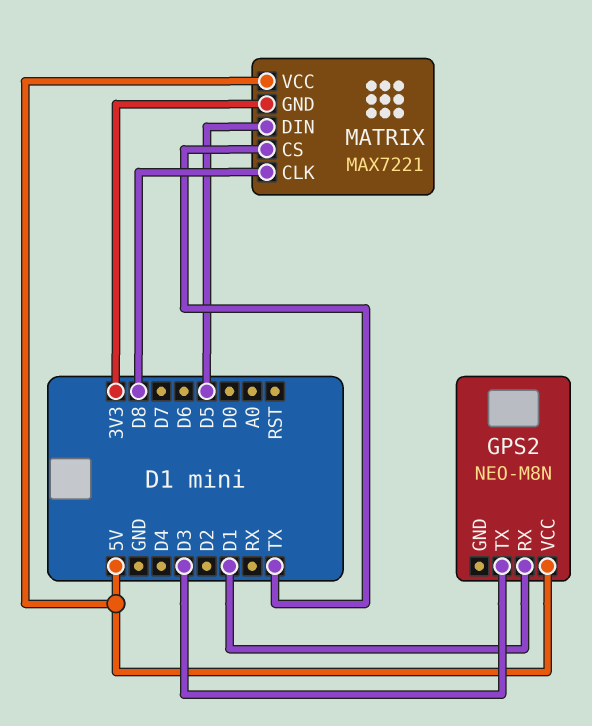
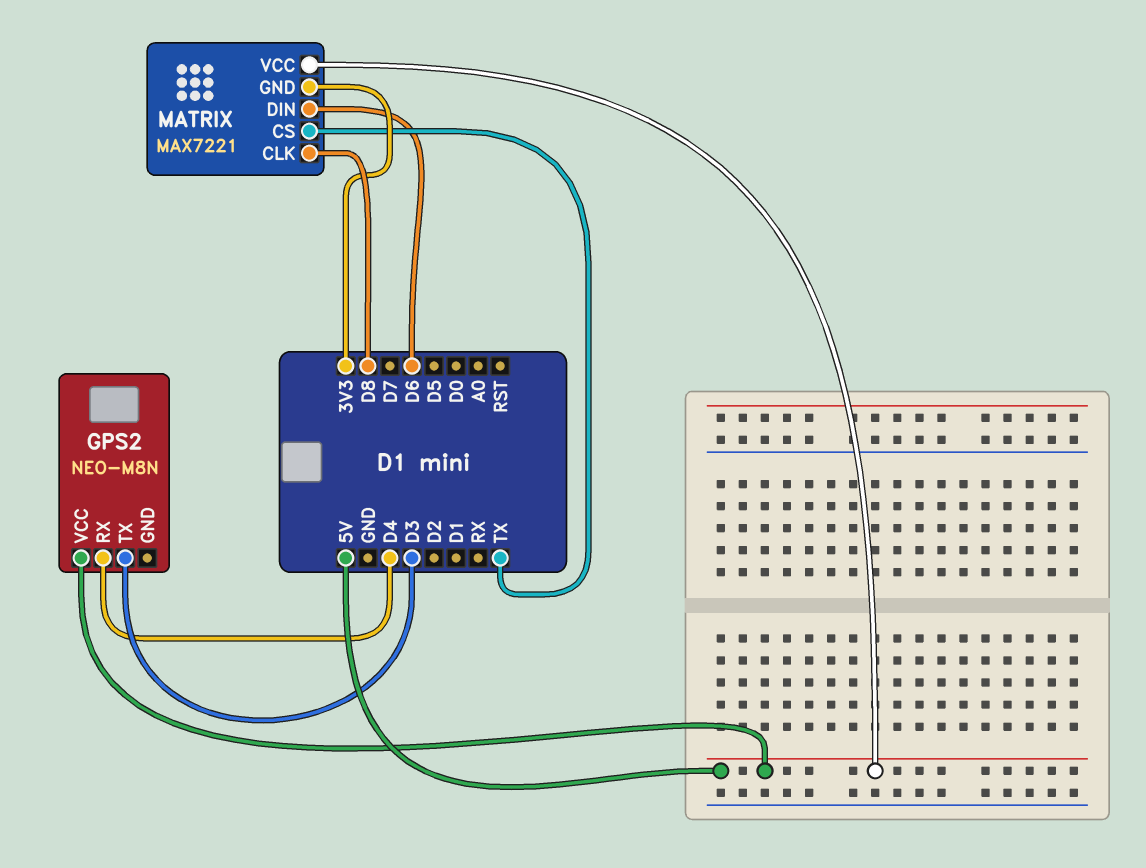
GPS2 pin RX: D1 -> D4
MATRIX pin DIN: D5 -> D6

